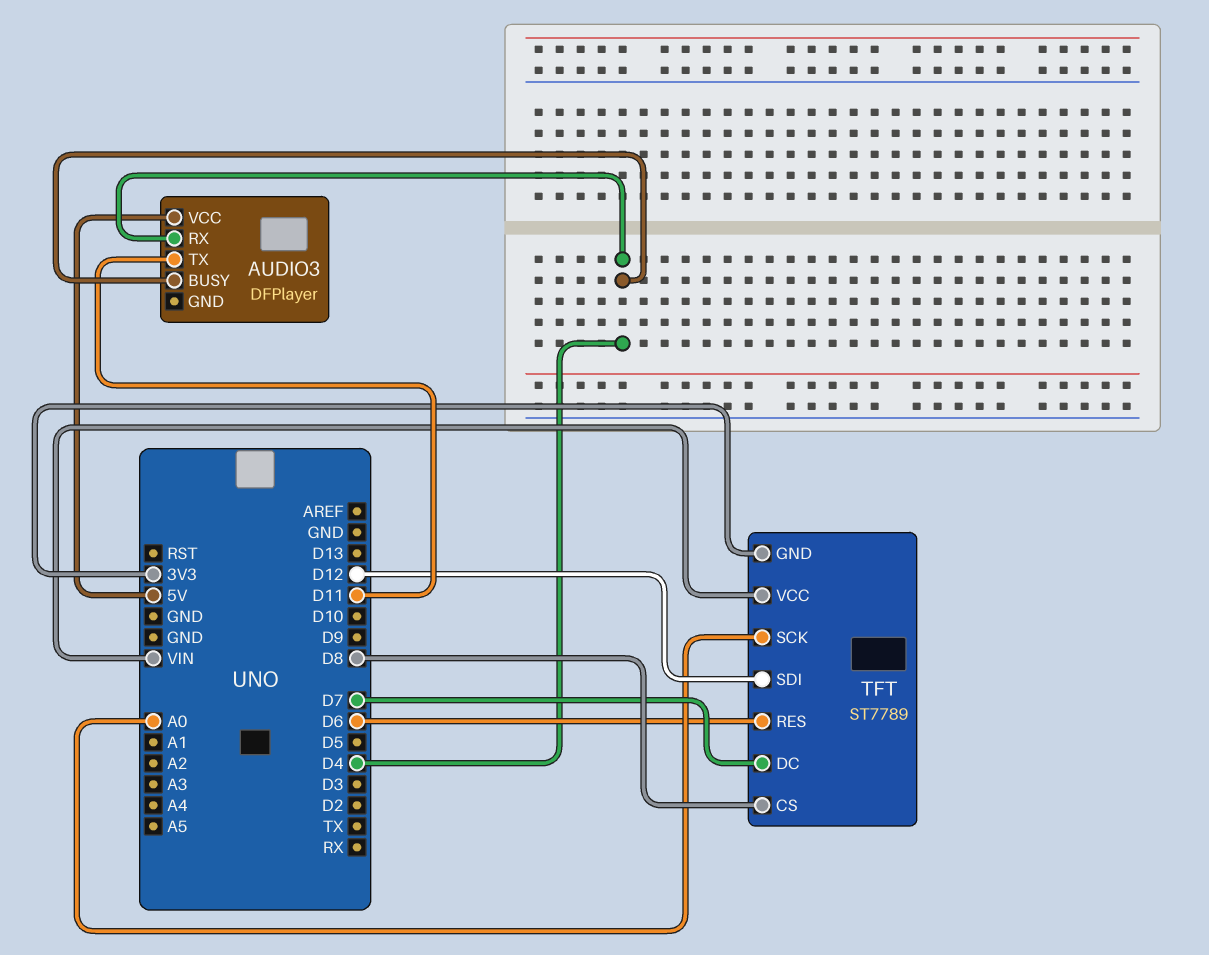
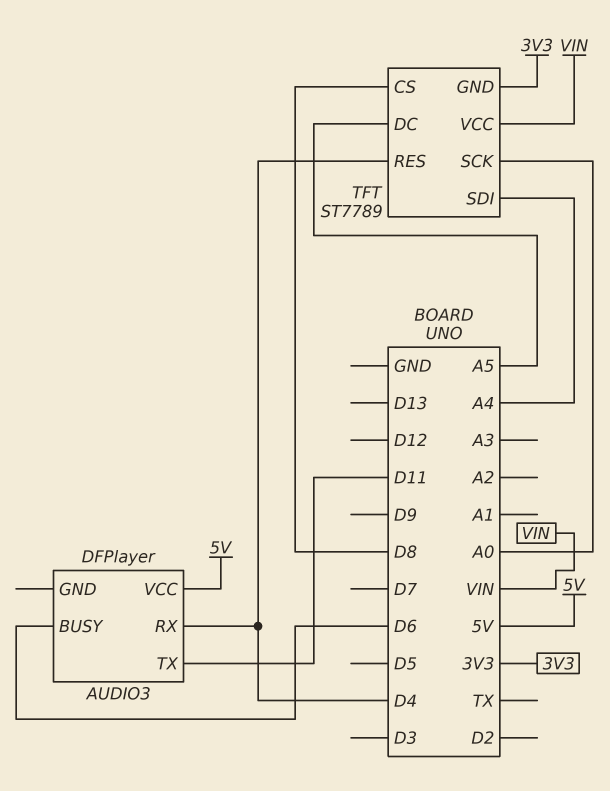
AUDIO3 pin BUSY: D4 -> D6
TFT pin DC: D7 -> A5
TFT pin RES: D6 -> D4
TFT pin SDI: D12 -> A4

